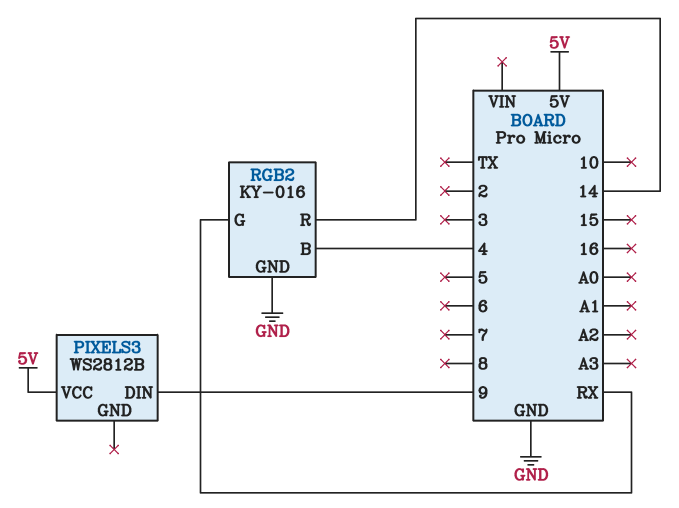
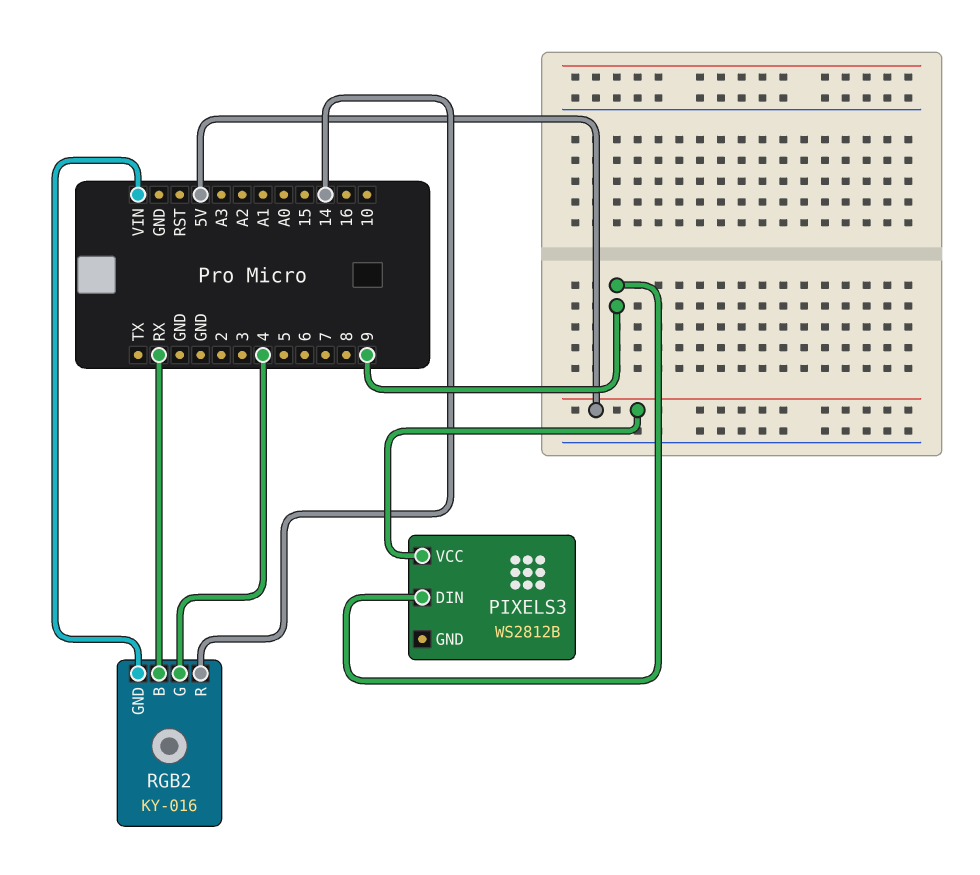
RGB2 pin B: 4 -> RX
RGB2 pin G: RX -> 4
RGB2 pin GND: GND -> VIN

